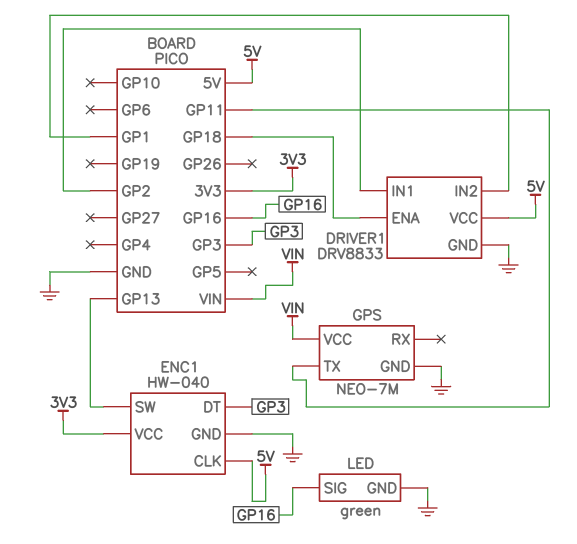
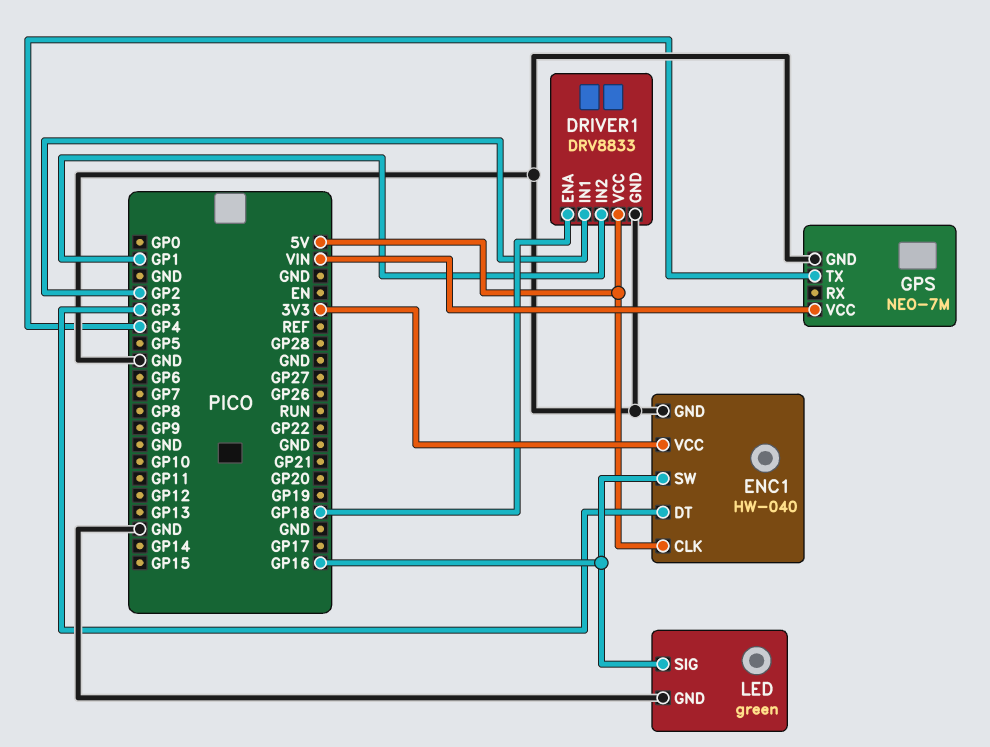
ENC1 pin SW: GP13 -> GP16
GPS pin TX: GP11 -> GP4

